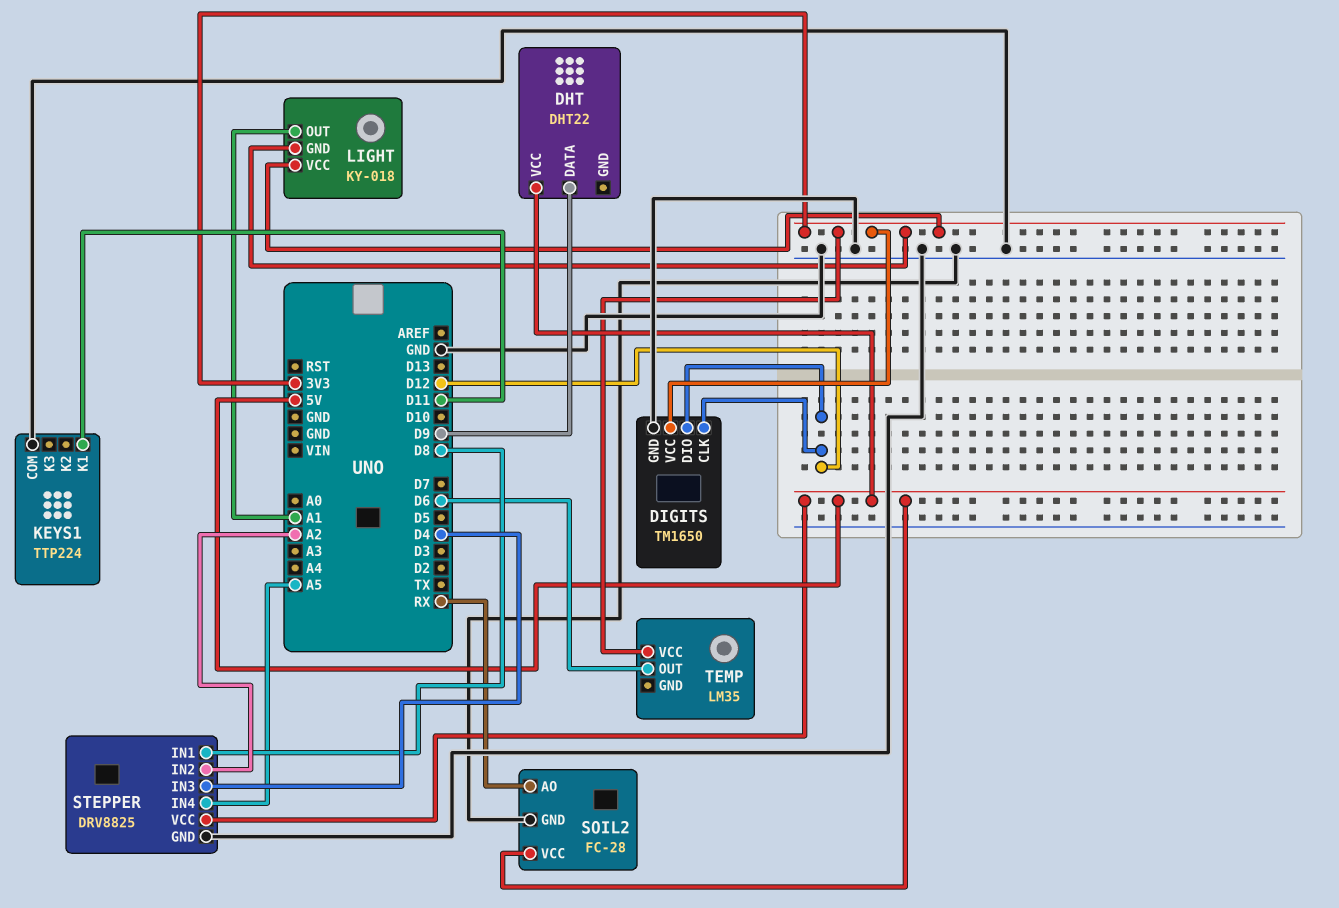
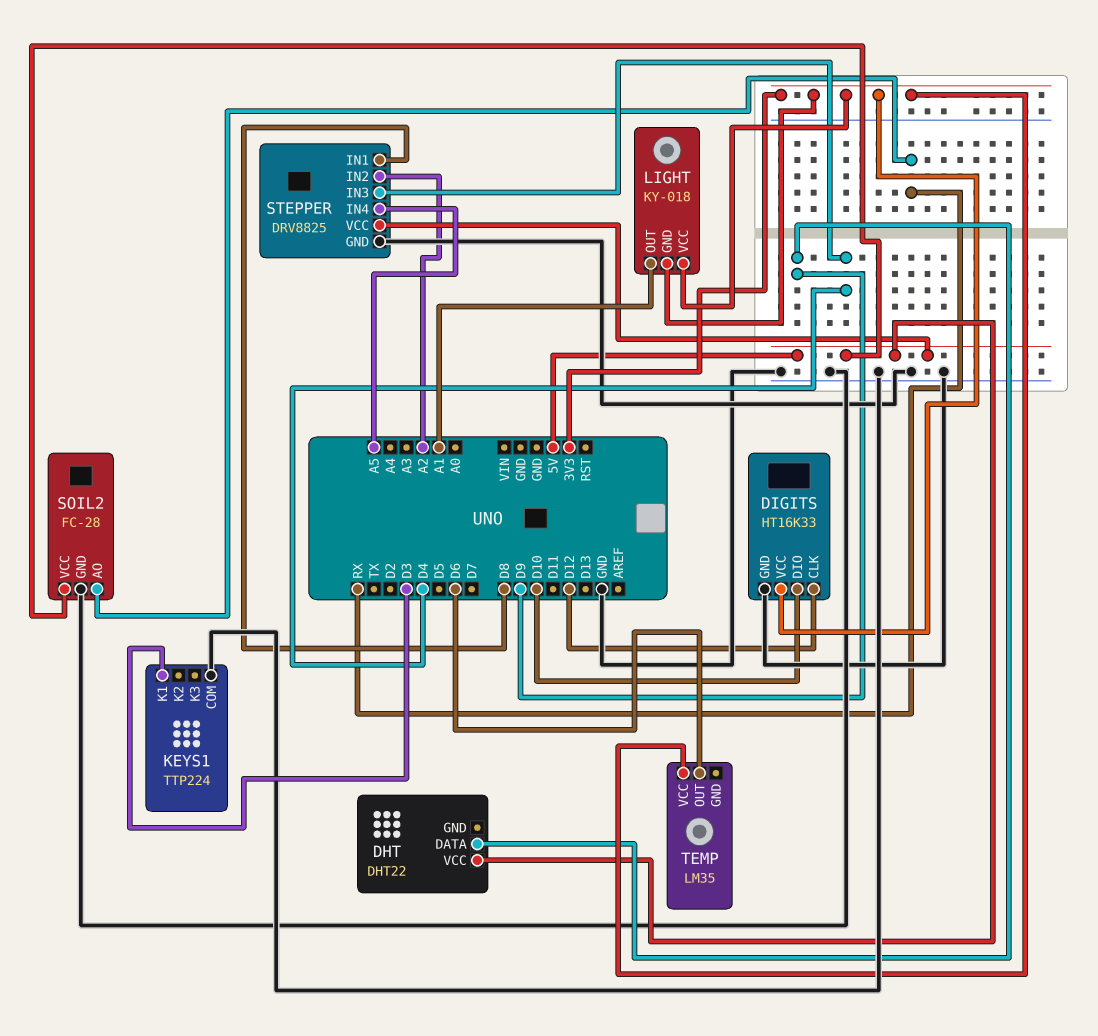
DIGITS: TM1650 -> HT16K33
DIGITS pin DIO: D12 -> D10
KEYS1 pin K1: D11 -> D3

